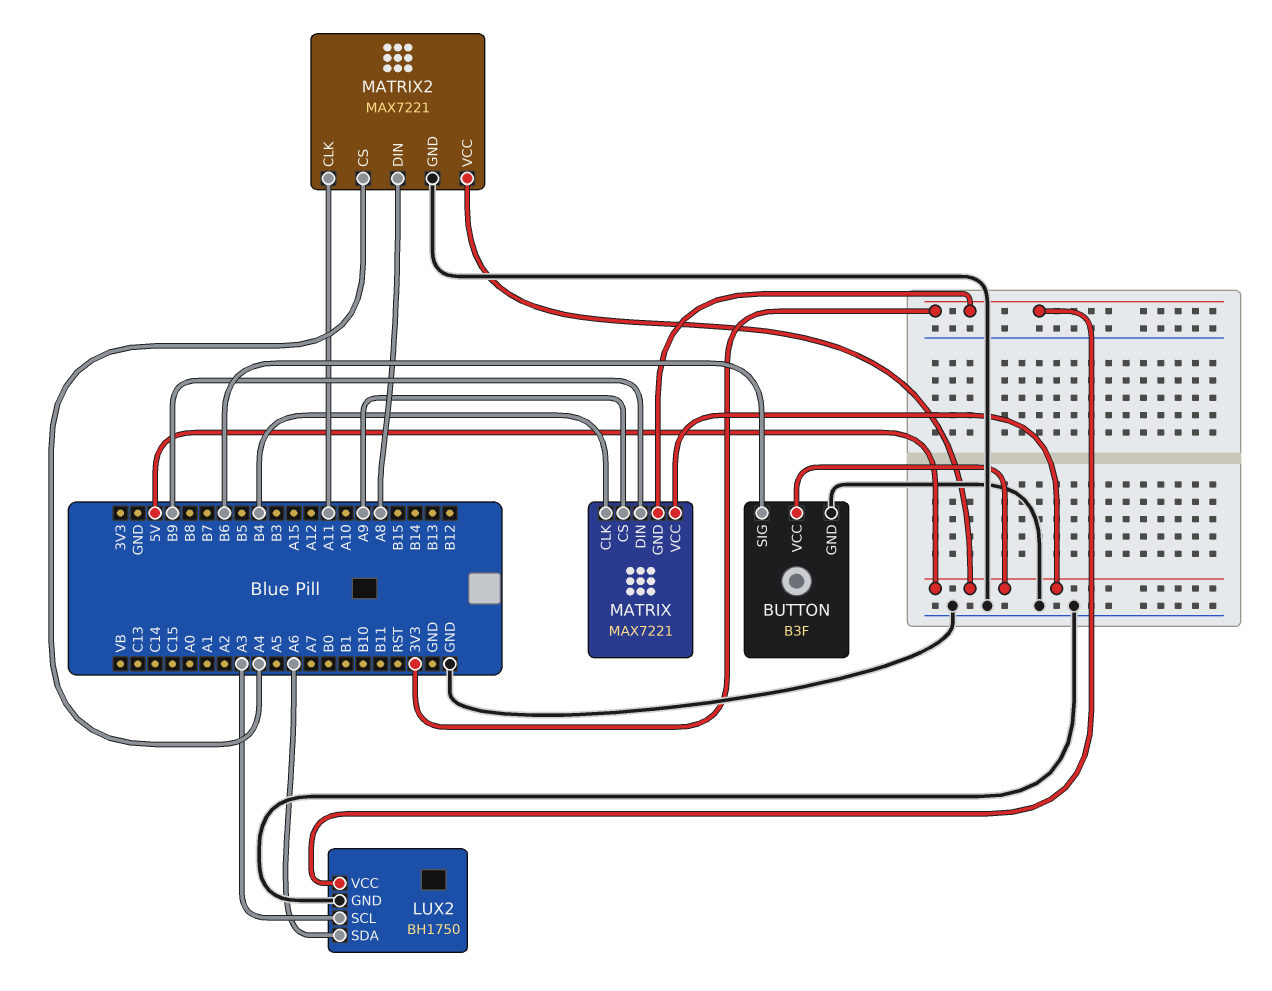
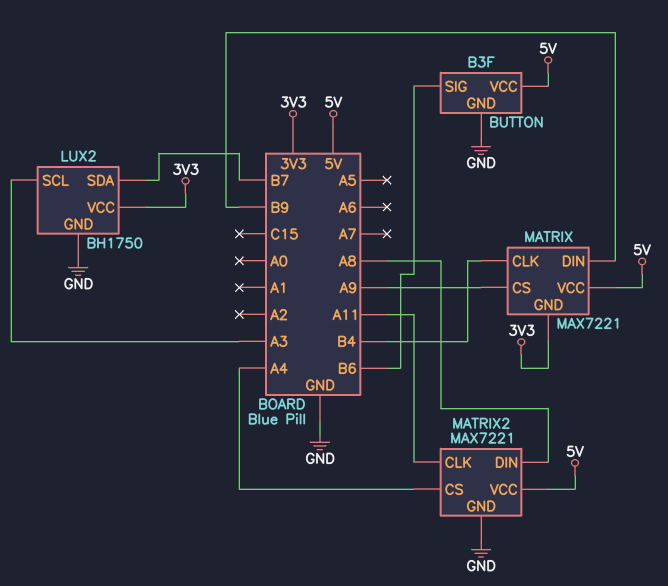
LUX2 pin SDA: A6 -> B7

